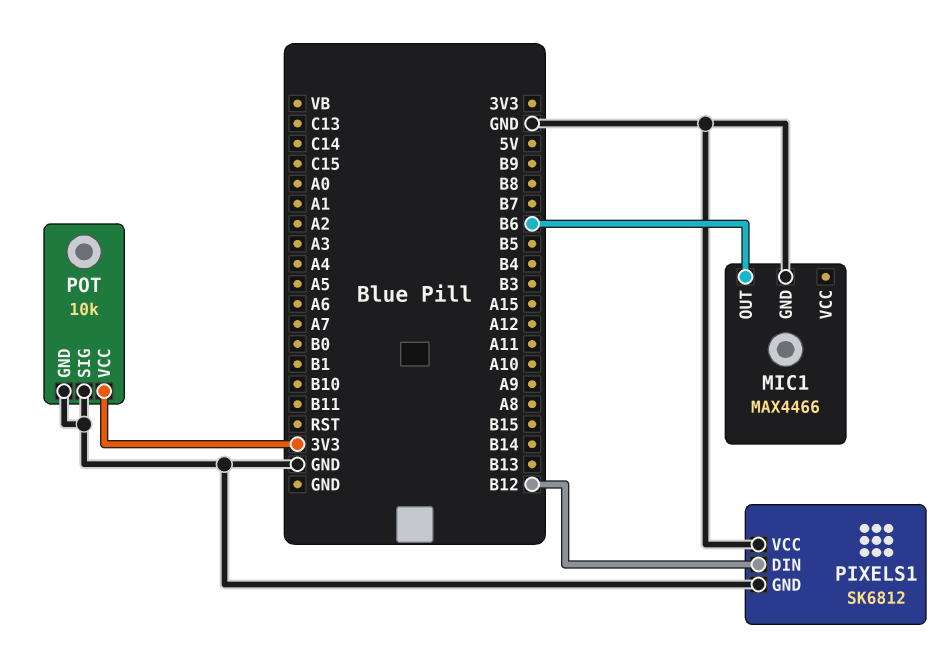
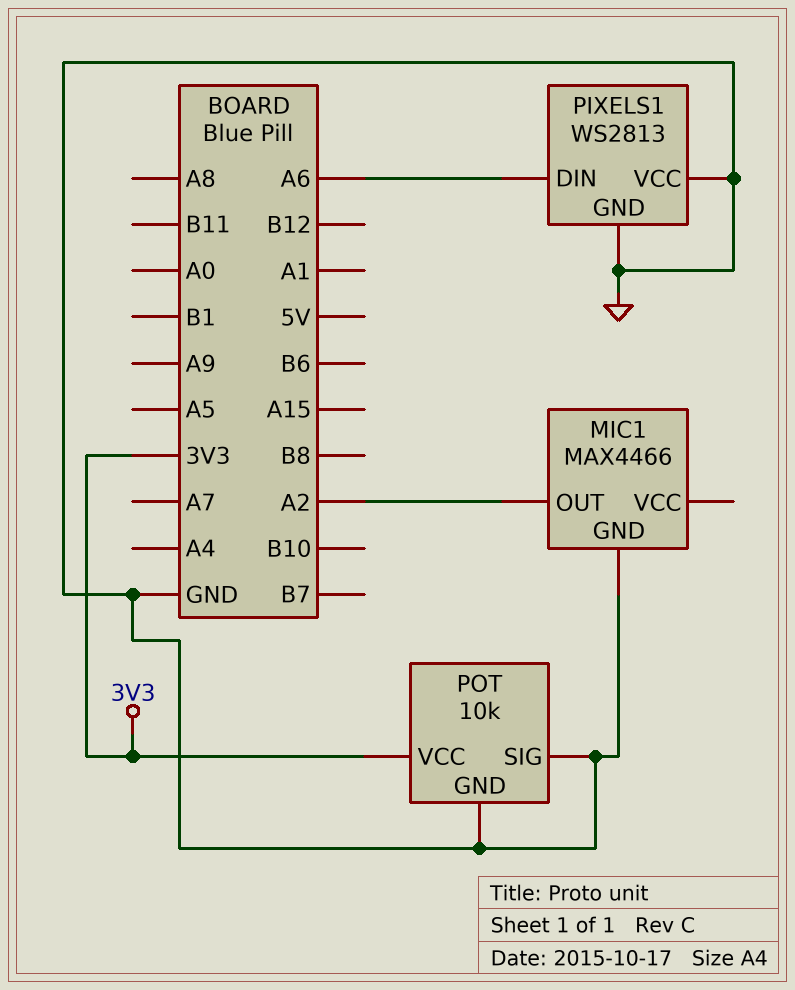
MIC1 pin OUT: B6 -> A2
PIXELS1: SK6812 -> WS2813
PIXELS1 pin DIN: B12 -> A6

